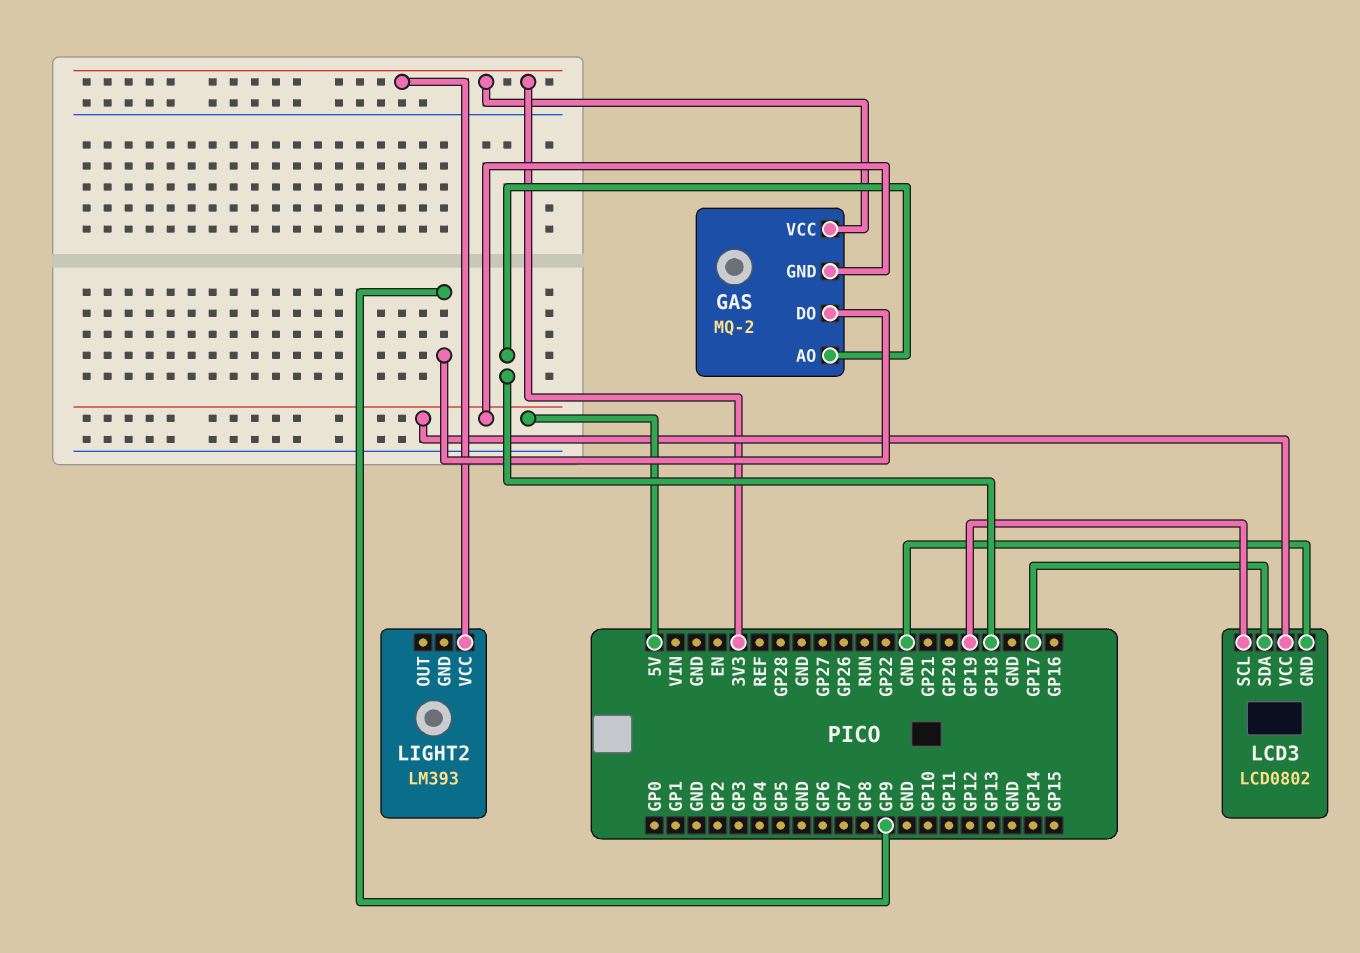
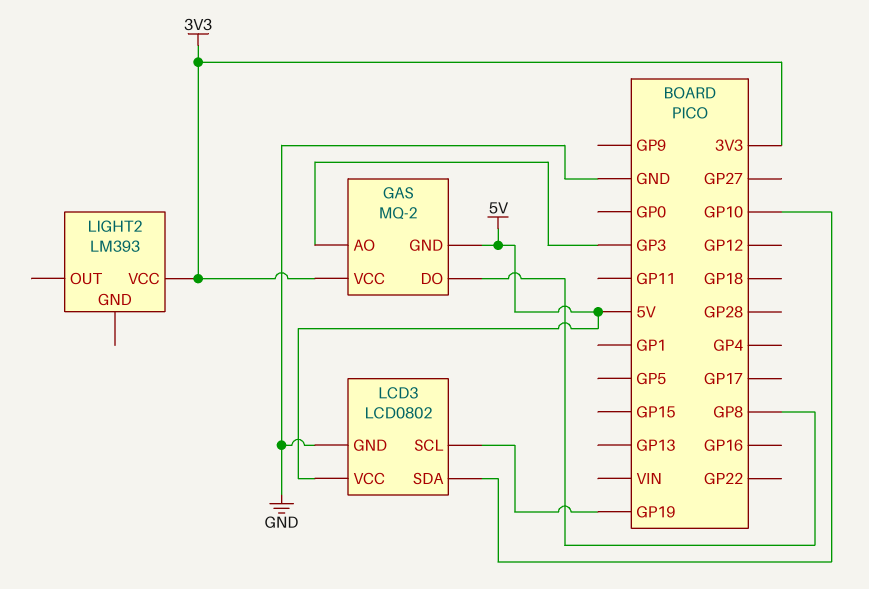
GAS pin AO: GP18 -> GP3
GAS pin DO: GP9 -> GP8
LCD3 pin SDA: GP17 -> GP10

